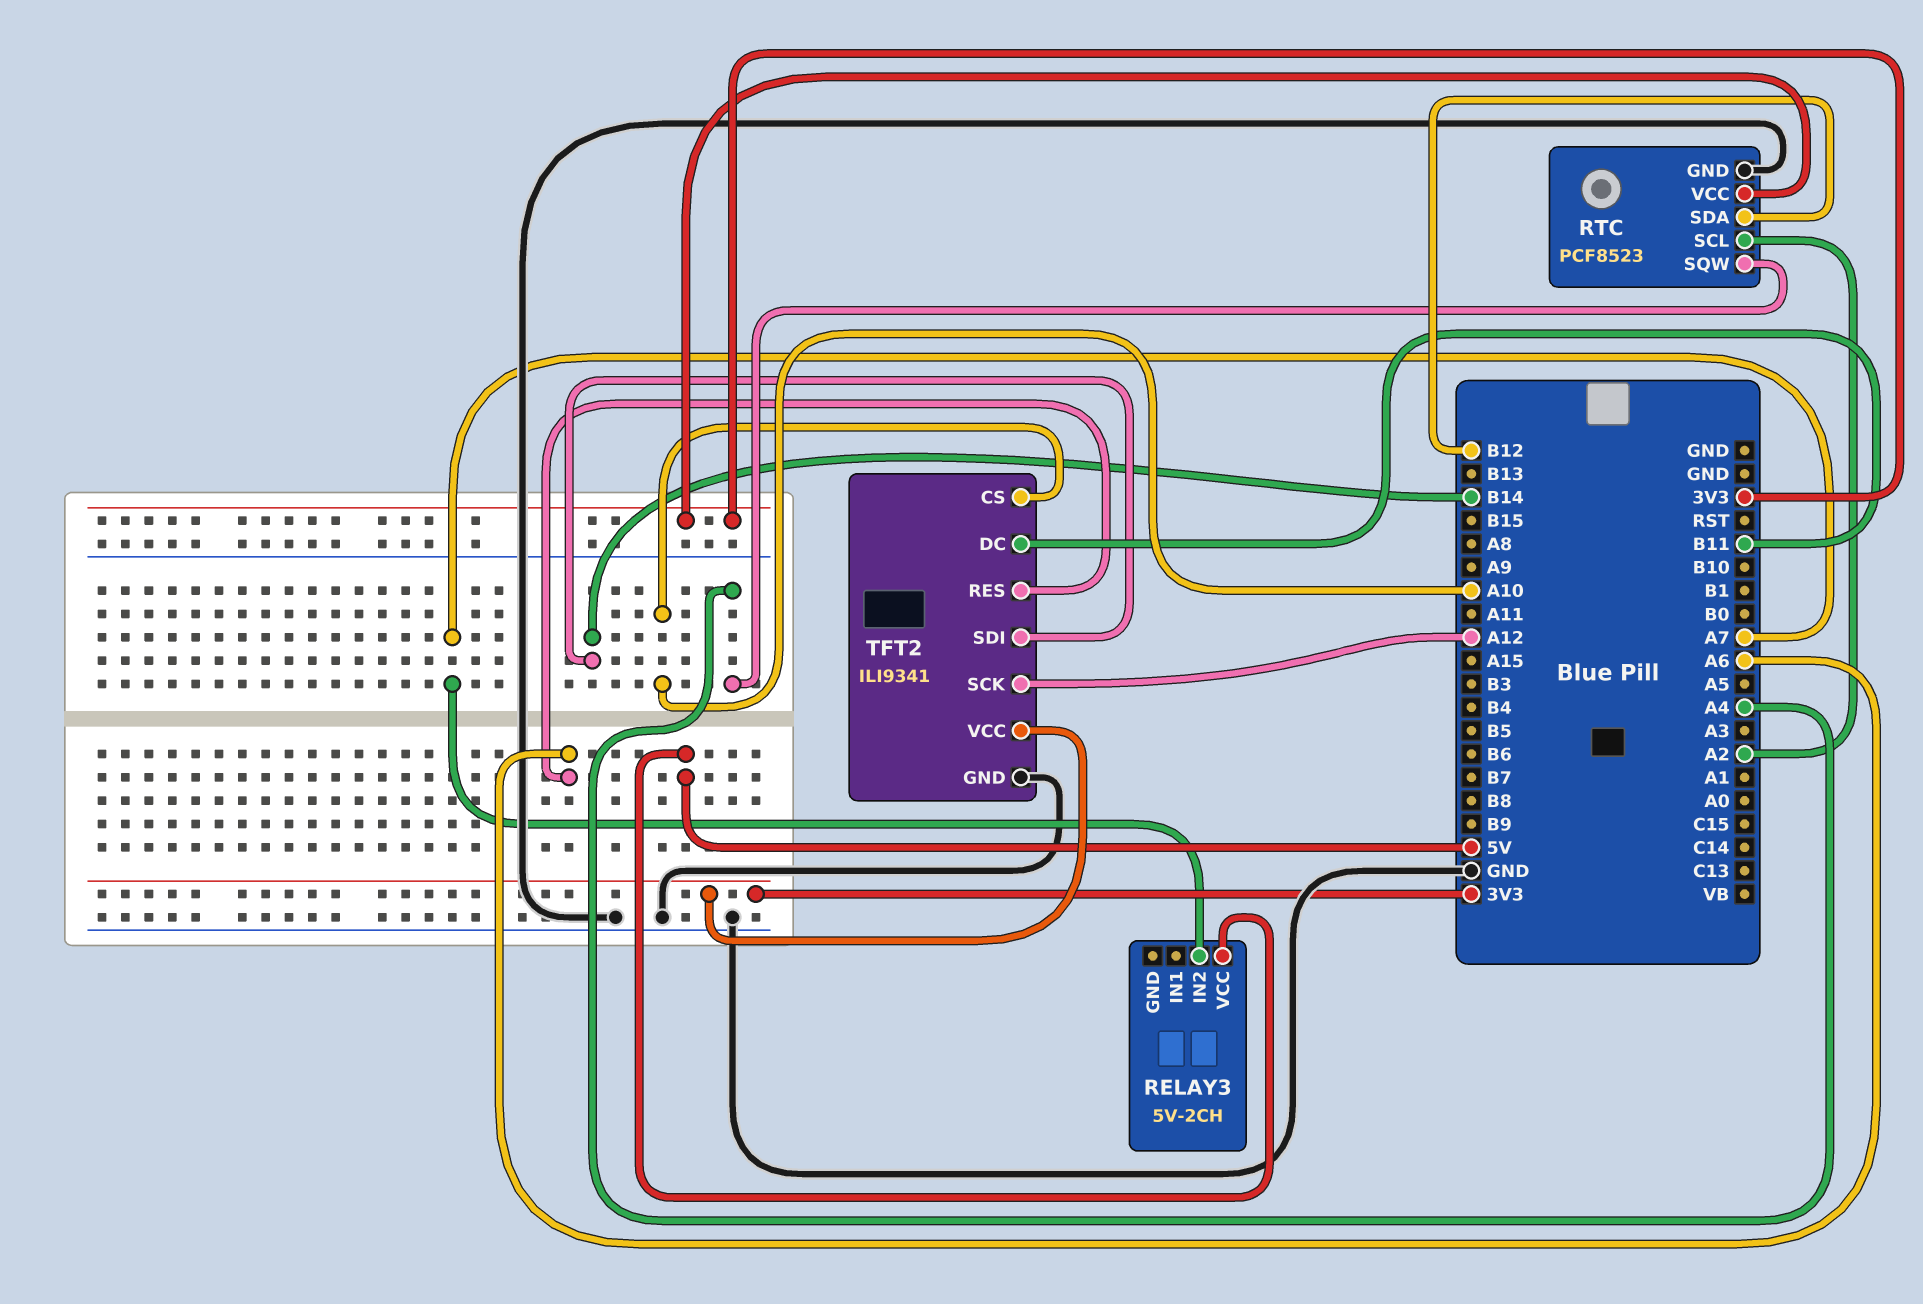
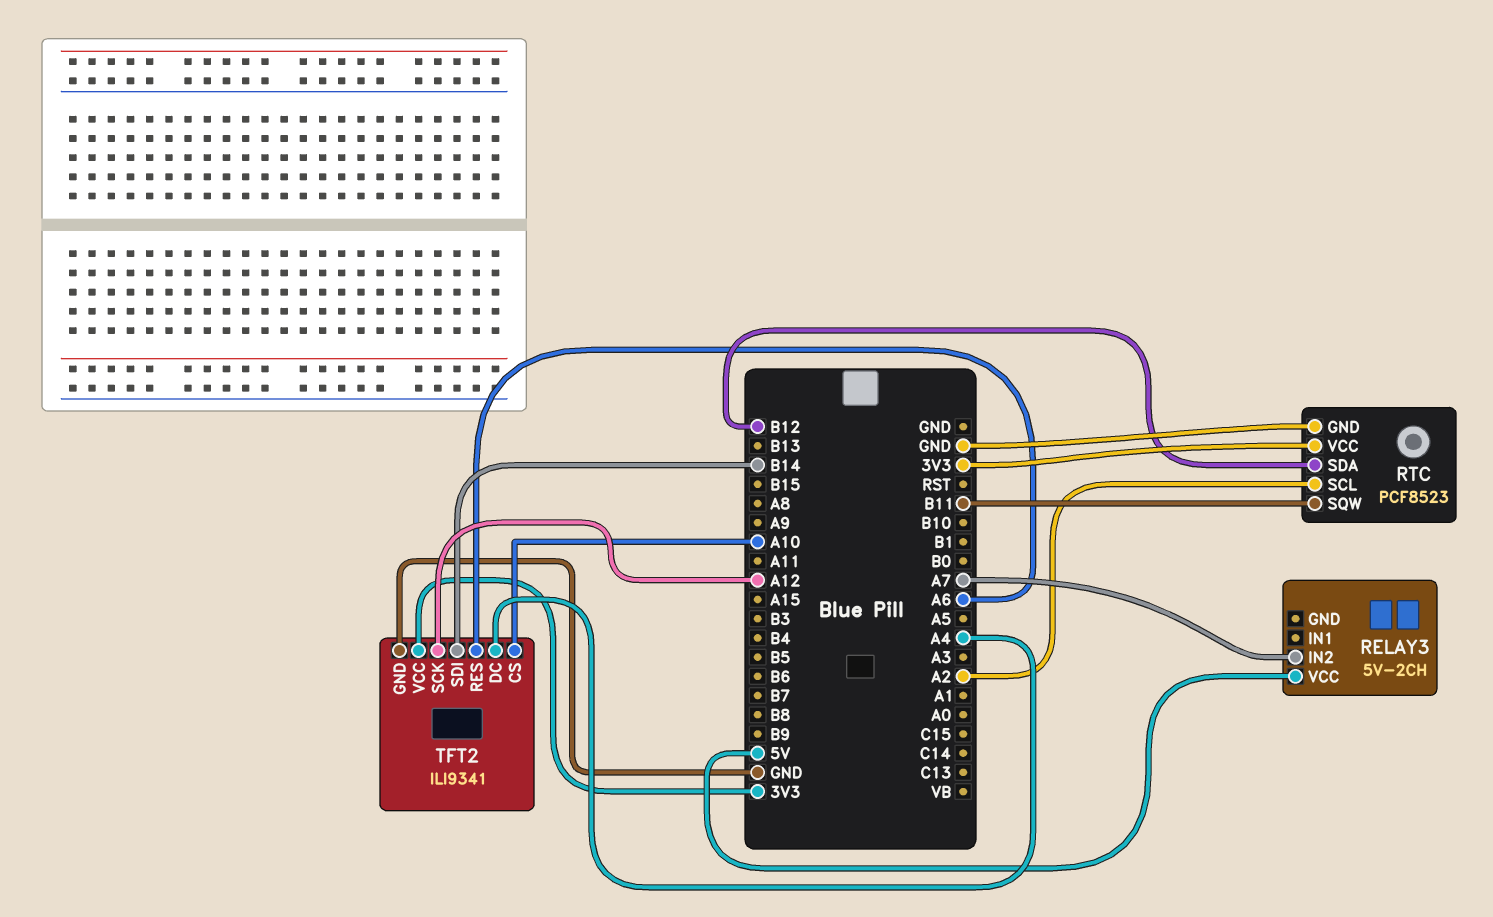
RTC pin SQW: A4 -> B11
TFT2 pin DC: B11 -> A4

